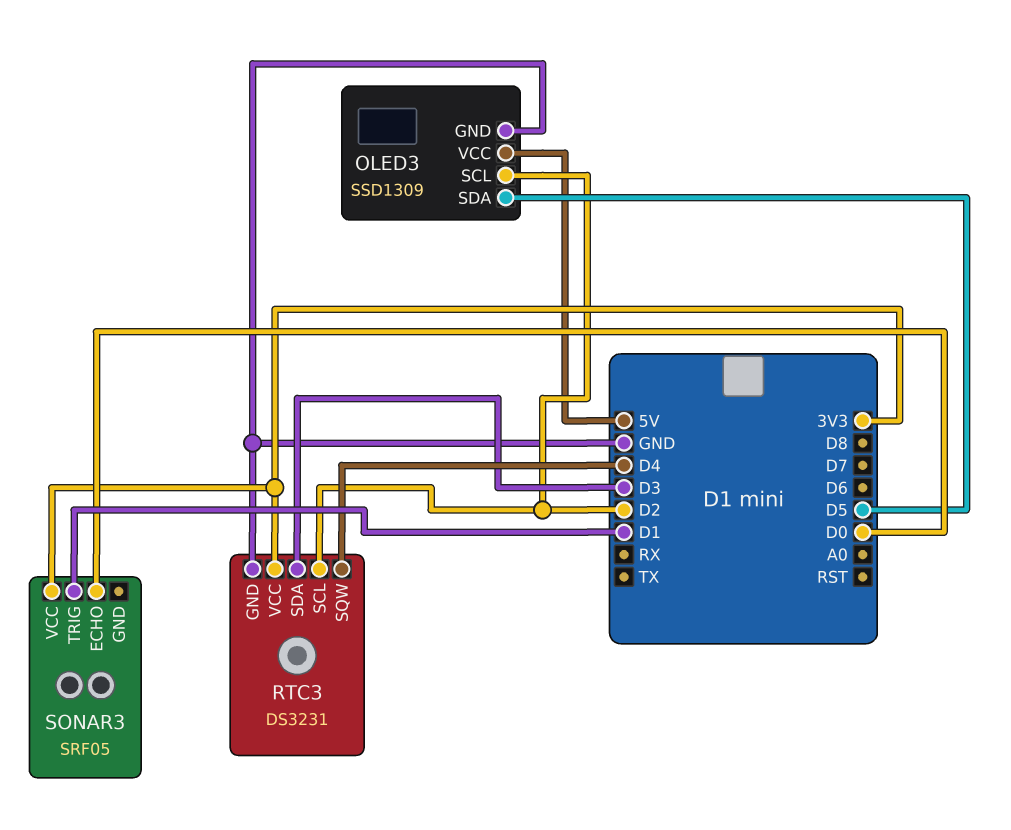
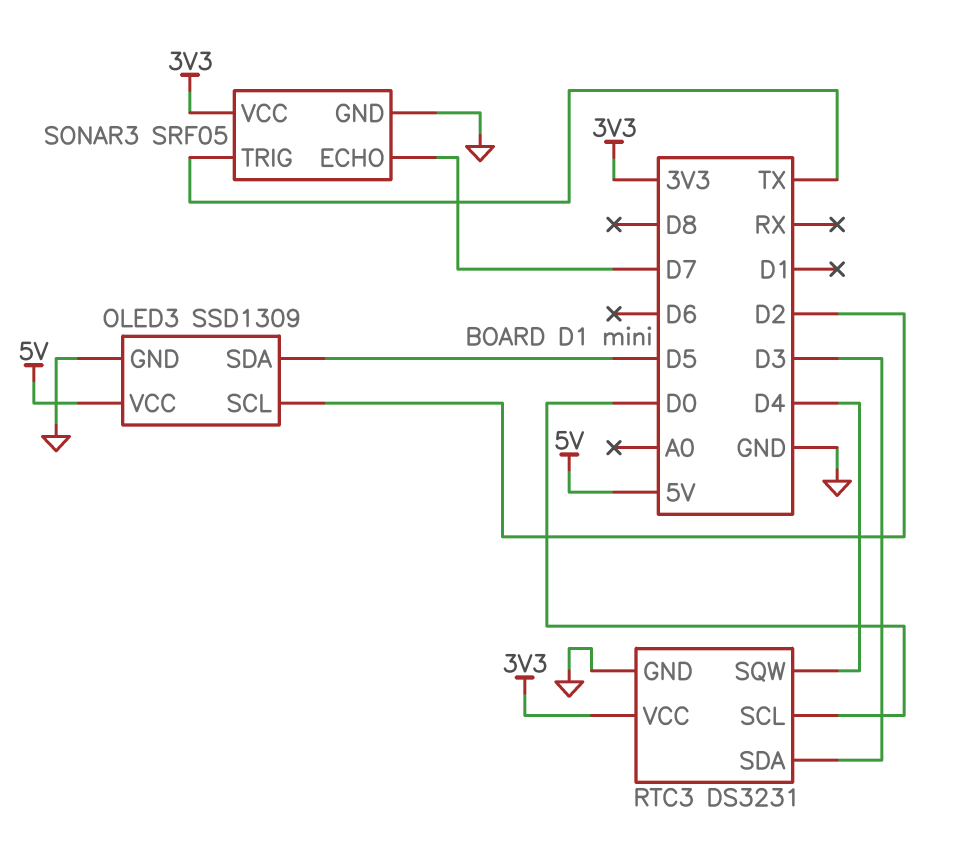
RTC3 pin SCL: D2 -> D0
SONAR3 pin ECHO: D0 -> D7
SONAR3 pin GND: none -> GND
SONAR3 pin TRIG: D1 -> TX

